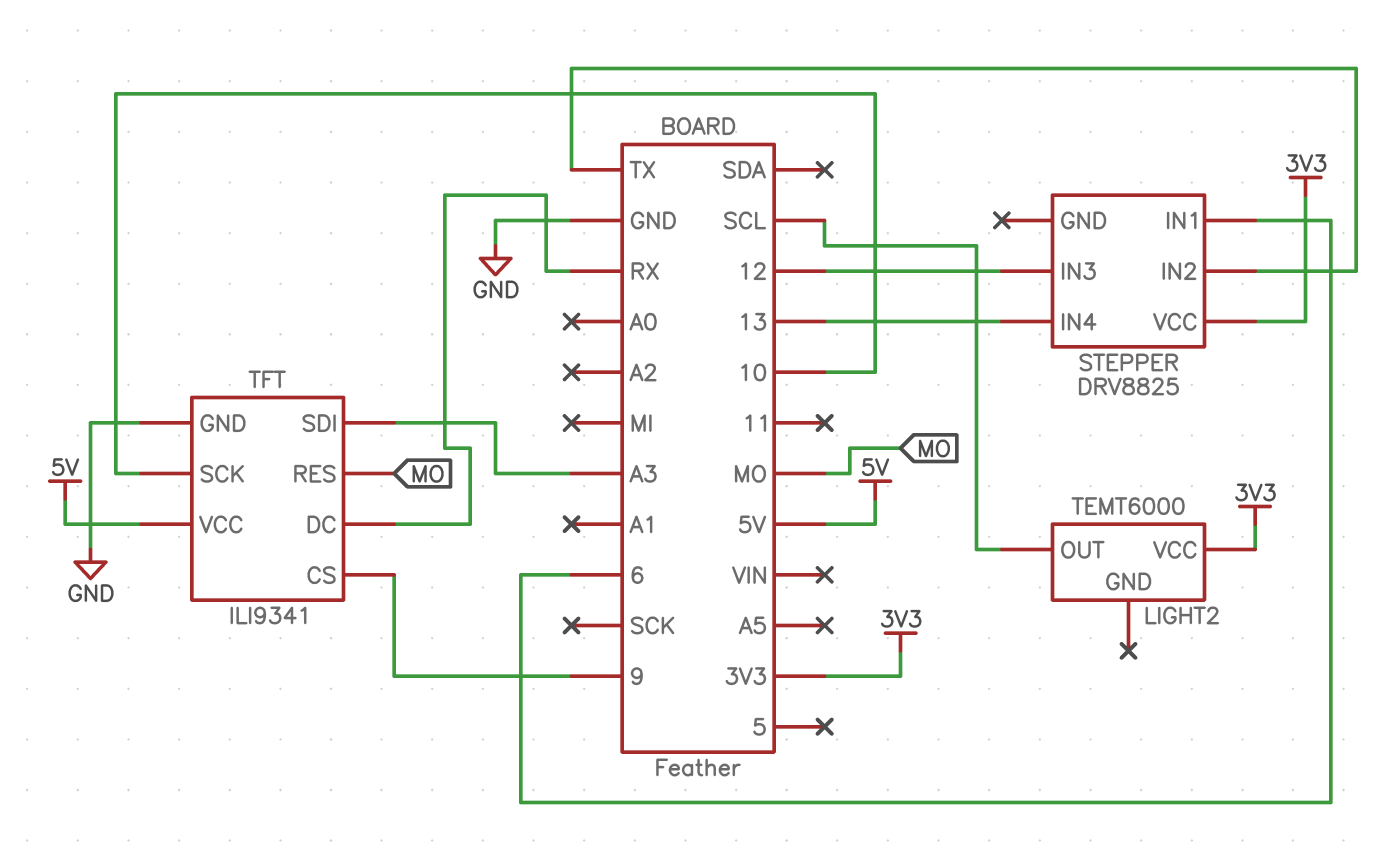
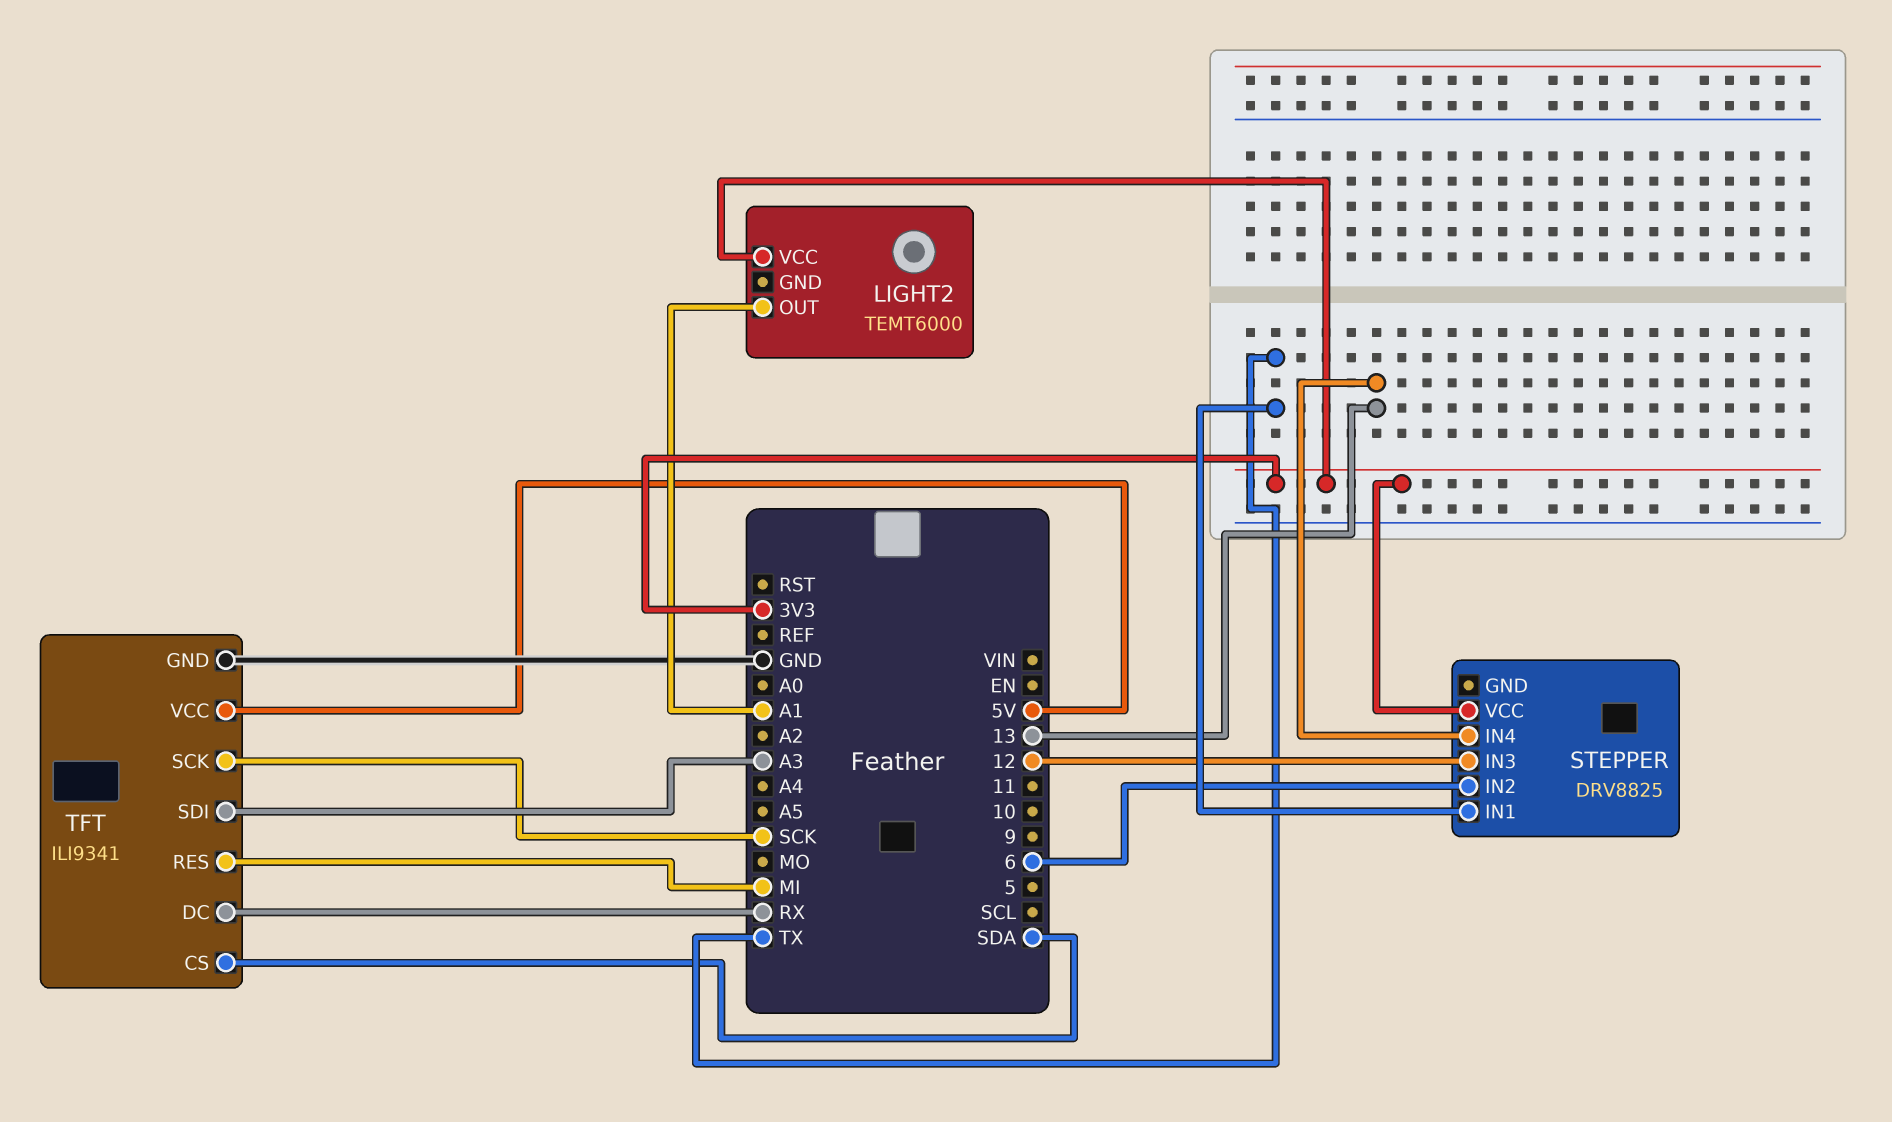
LIGHT2 pin OUT: SCL -> A1
STEPPER pin IN1: 6 -> TX
STEPPER pin IN2: TX -> 6
TFT pin CS: 9 -> SDA
TFT pin RES: MO -> MI
TFT pin SCK: 10 -> SCK

